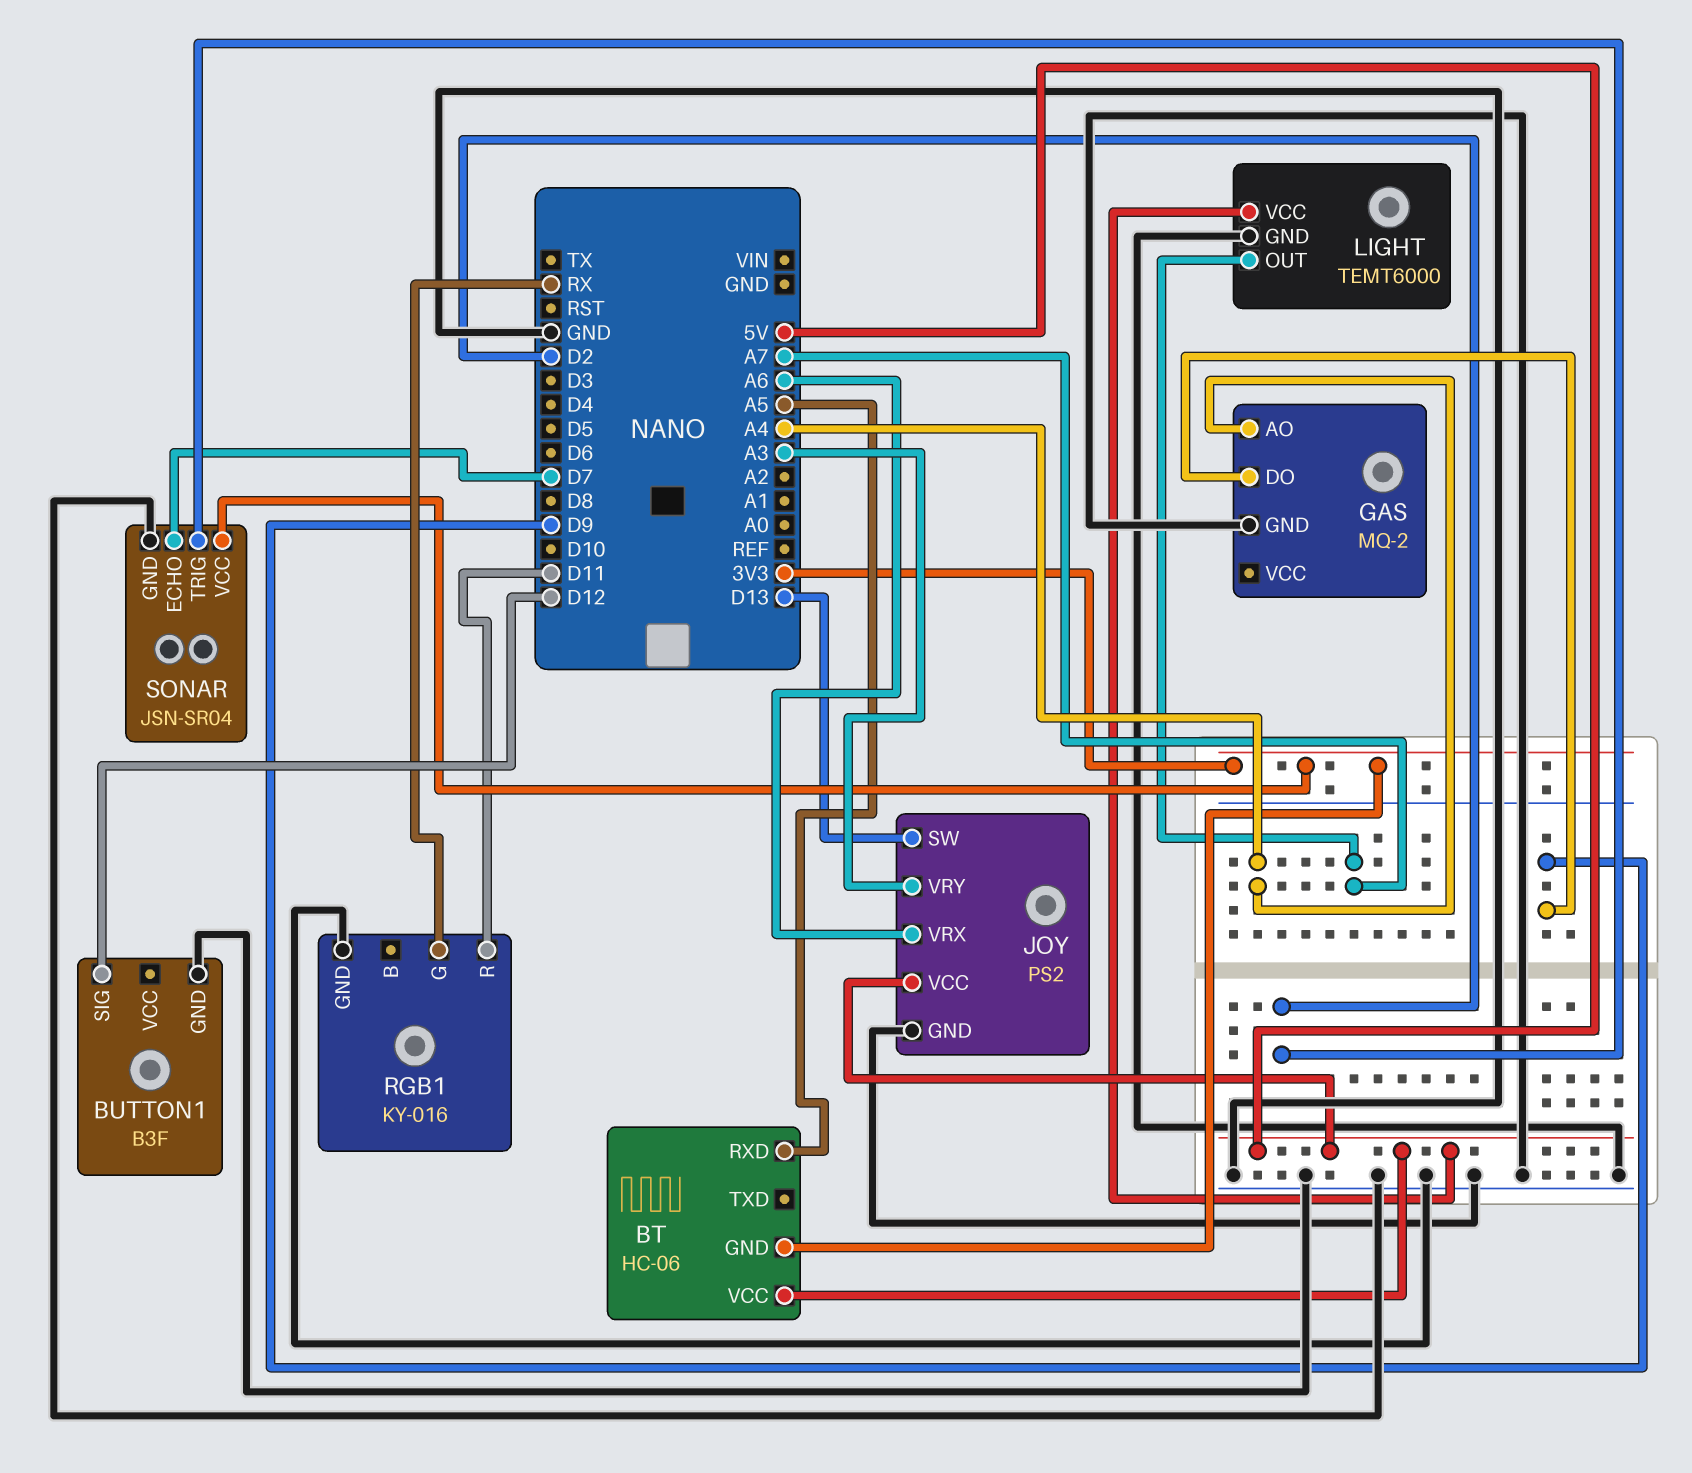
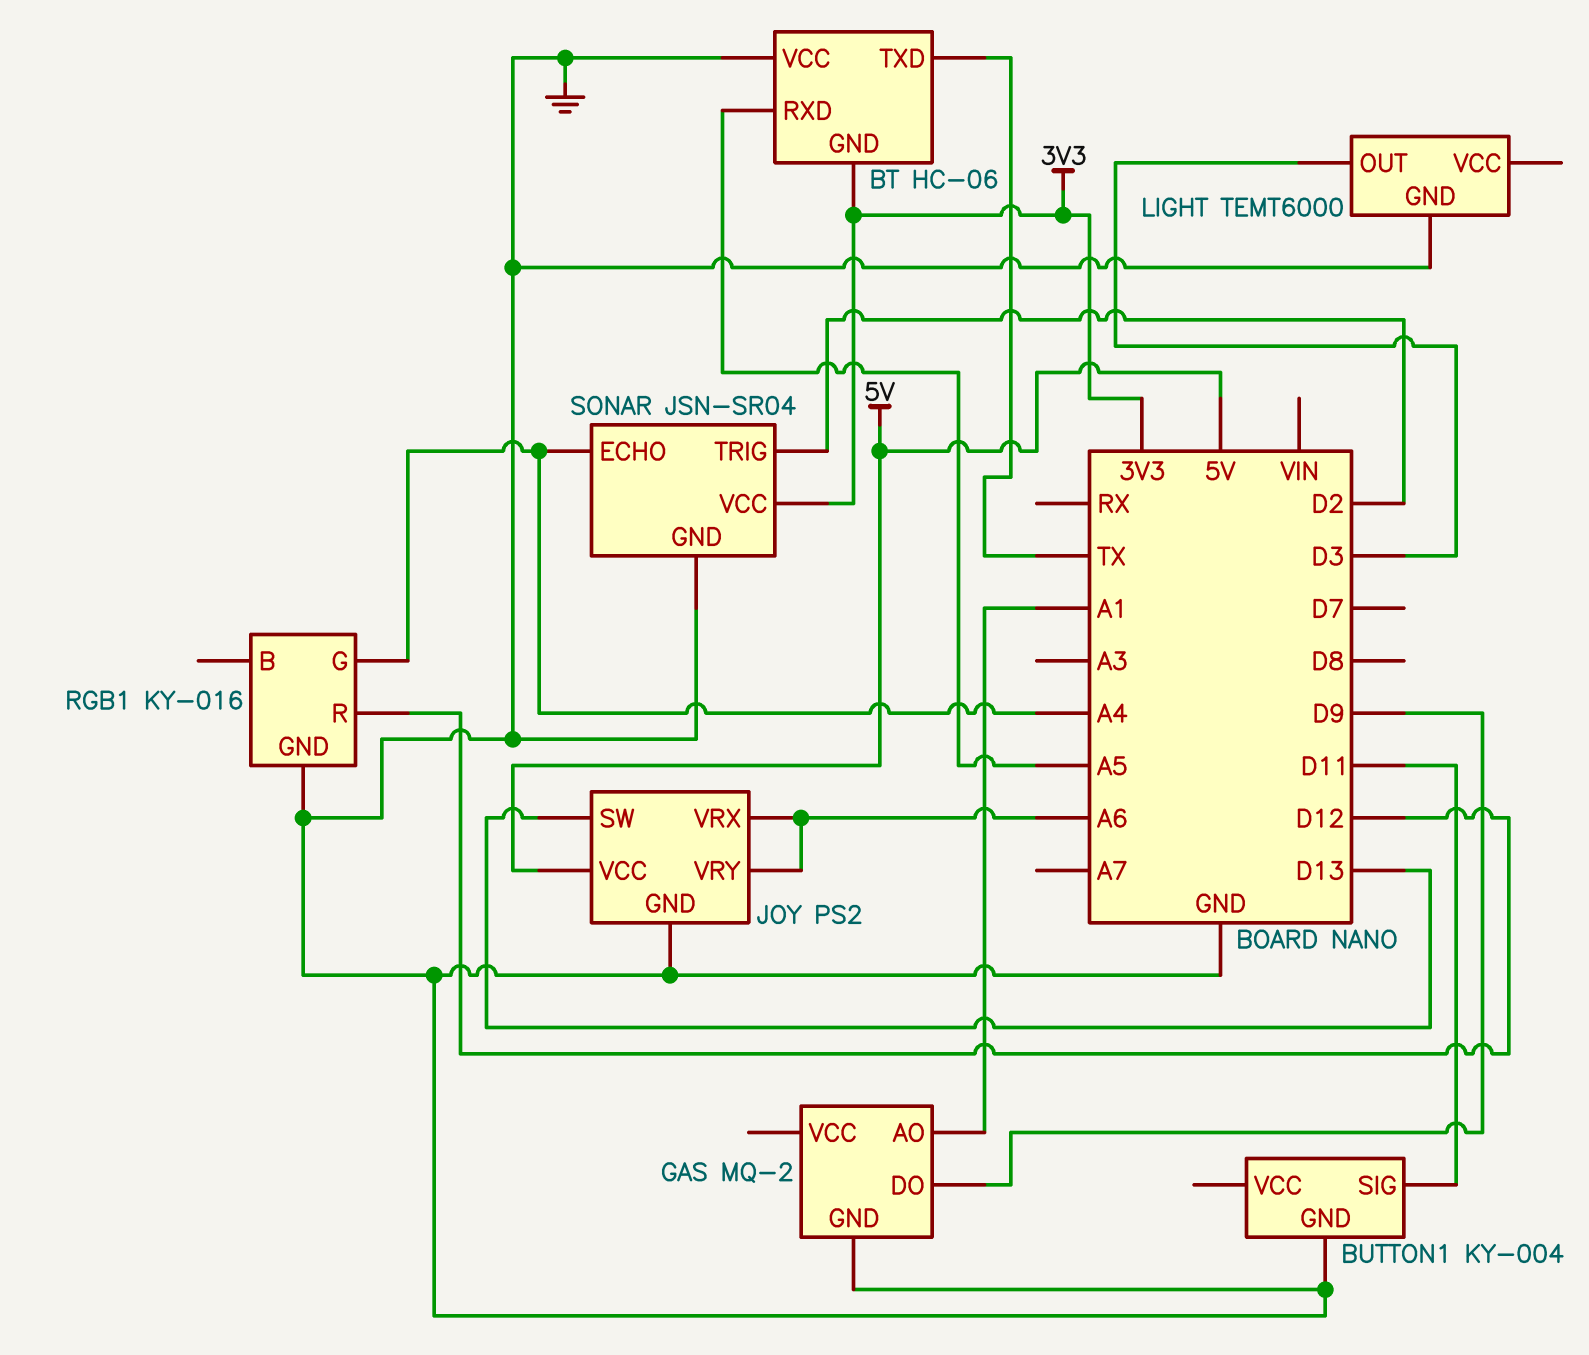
BT pin TXD: none -> TX
BT pin VCC: 5V -> GND
BUTTON1: B3F -> KY-004
BUTTON1 pin SIG: D12 -> D11
GAS pin AO: A4 -> A1
JOY pin VRY: A3 -> A6
LIGHT pin OUT: A7 -> D3
LIGHT pin VCC: 5V -> none
RGB1 pin G: RX -> A4
RGB1 pin R: D11 -> D12
SONAR pin ECHO: D7 -> A4

